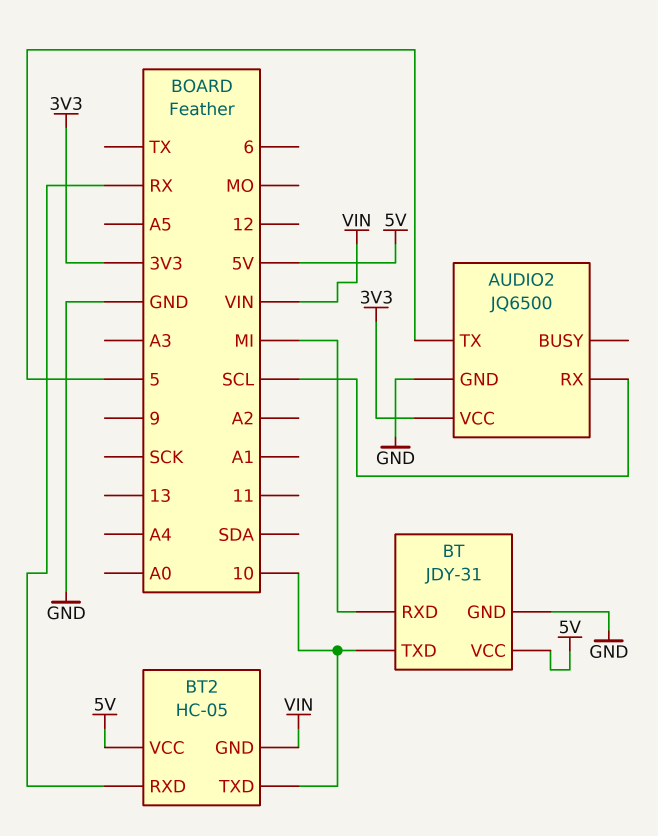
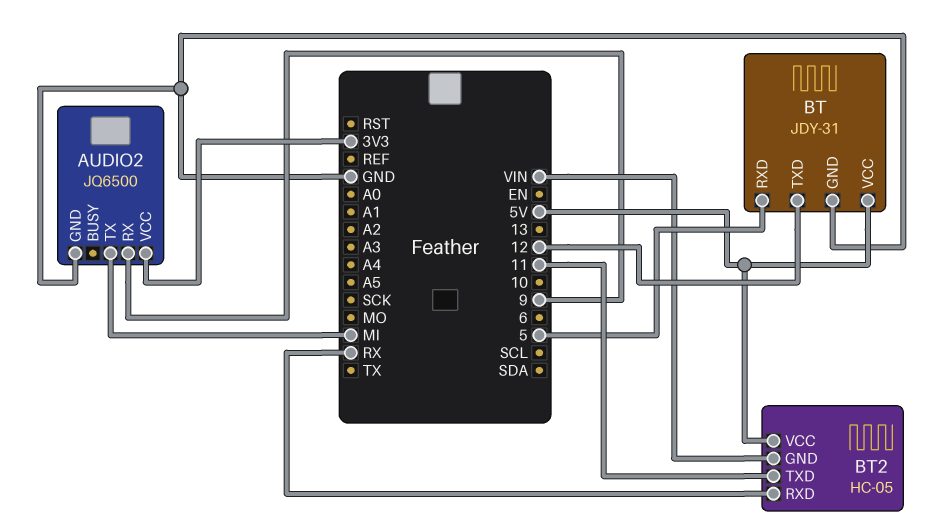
AUDIO2 pin RX: SCL -> 9
AUDIO2 pin TX: 5 -> MI
BT pin RXD: MI -> 5
BT pin TXD: 10 -> 12
BT2 pin TXD: 10 -> 11

